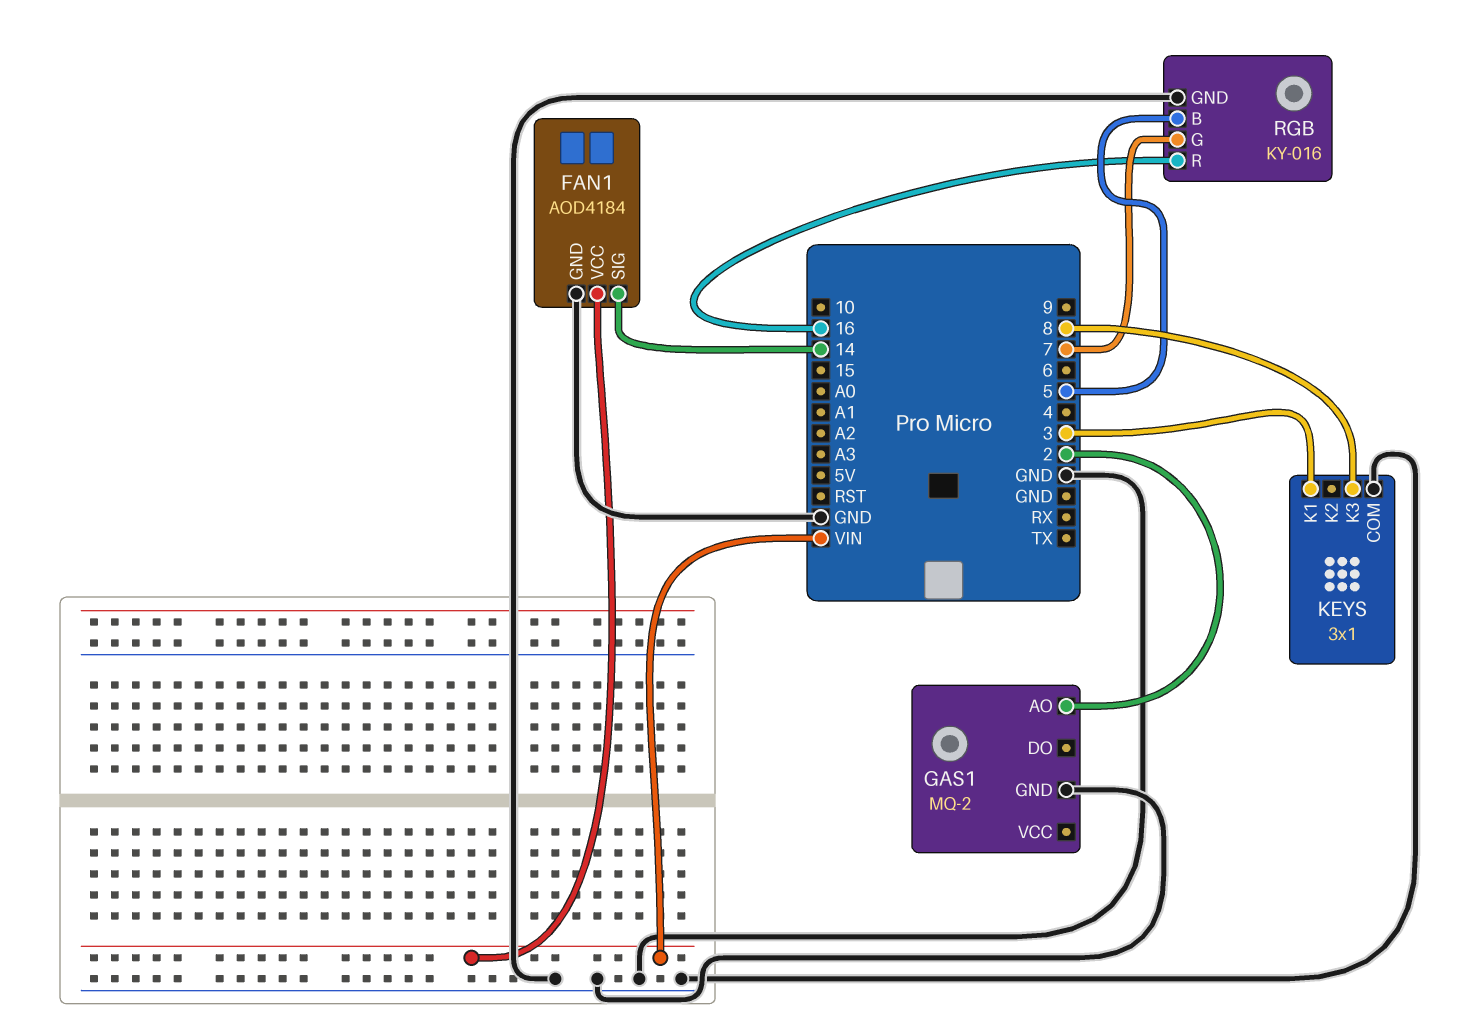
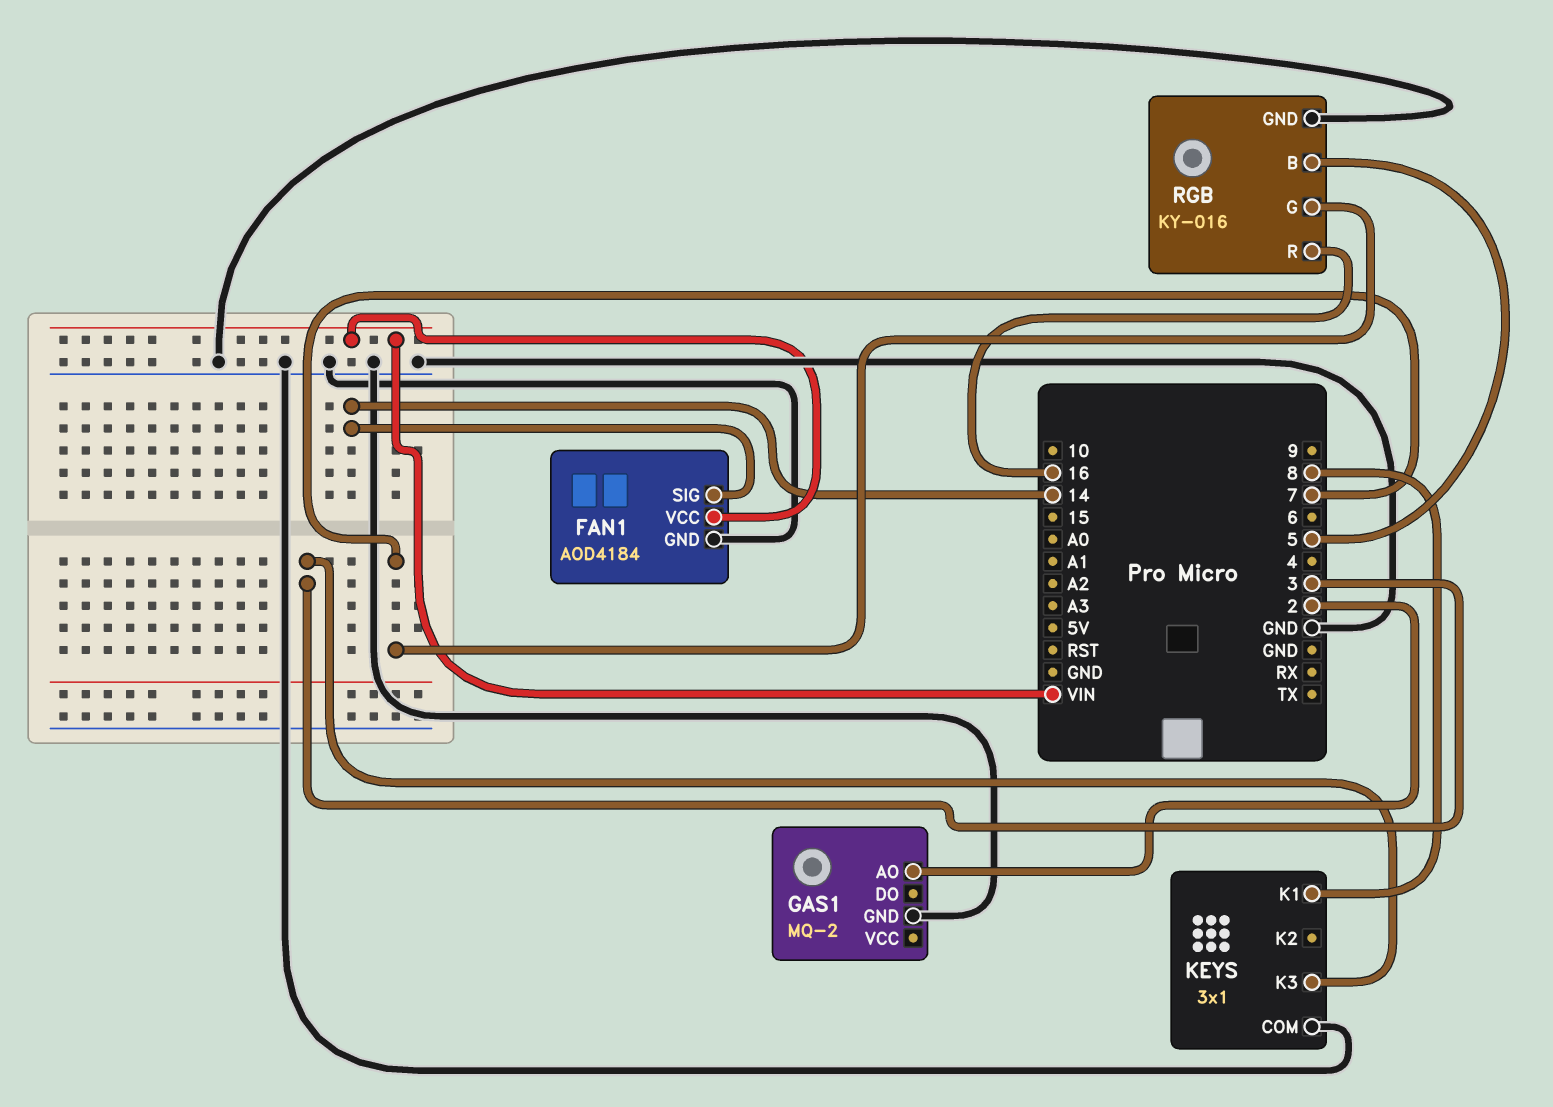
KEYS pin K1: 3 -> 8
KEYS pin K3: 8 -> 3

